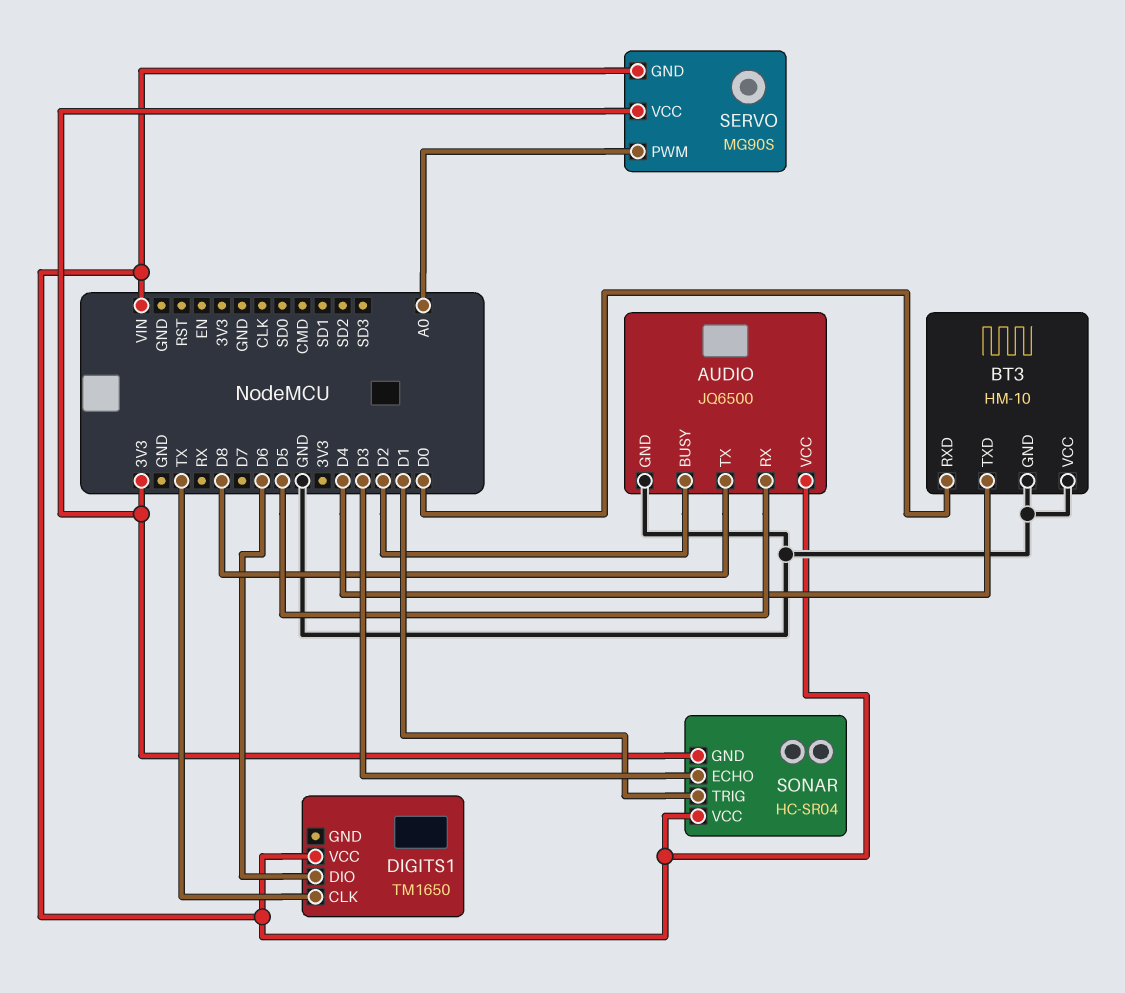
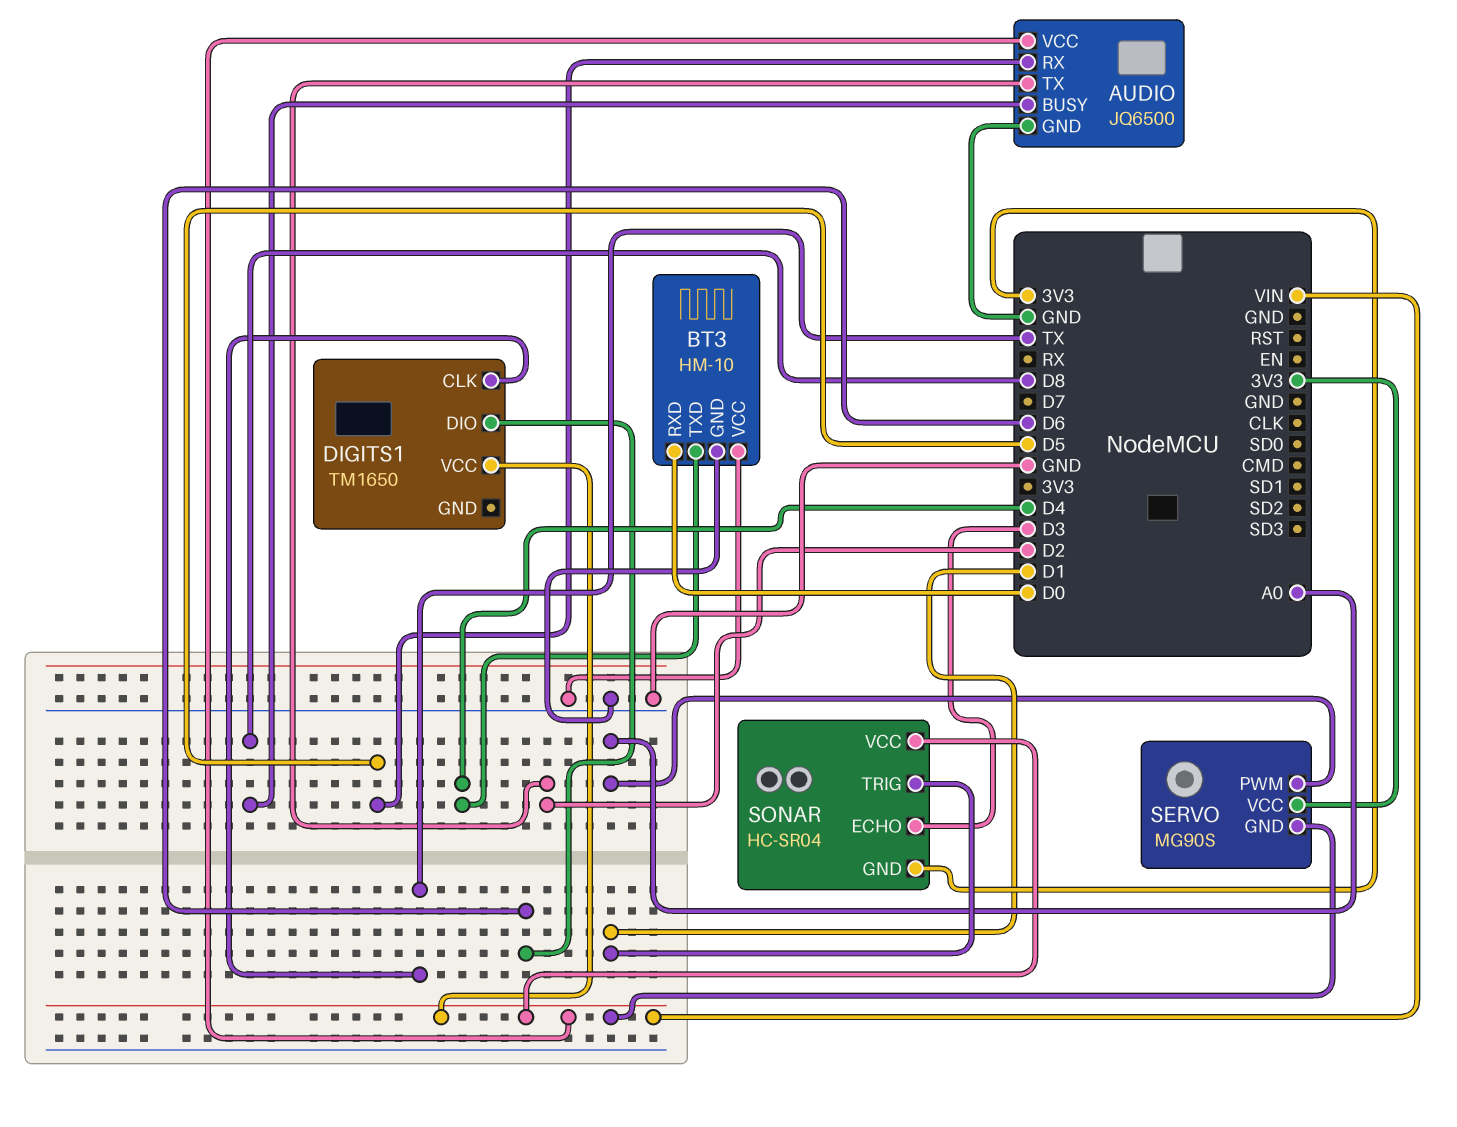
AUDIO pin BUSY: D2 -> D8
AUDIO pin TX: D8 -> D2

